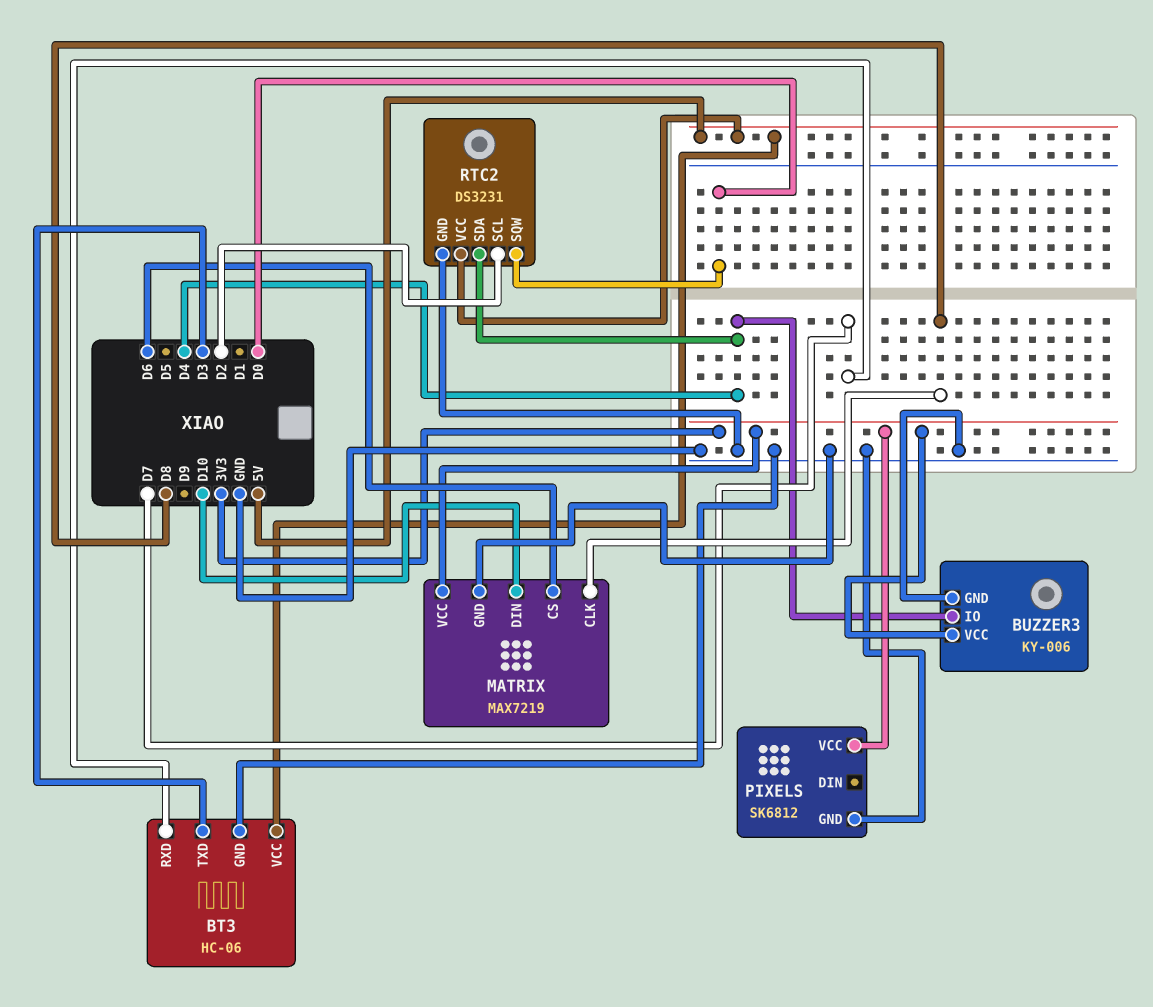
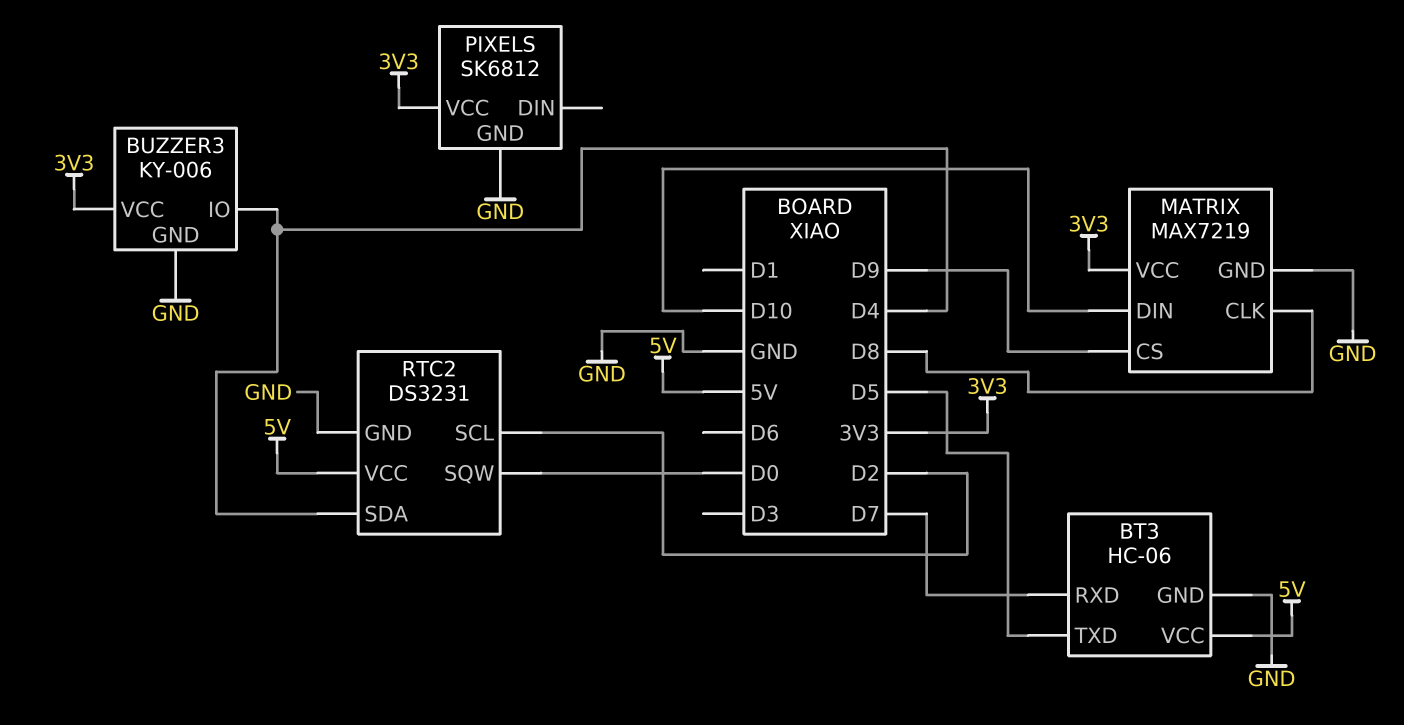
BT3 pin TXD: D3 -> D5
MATRIX pin CS: D6 -> D9

